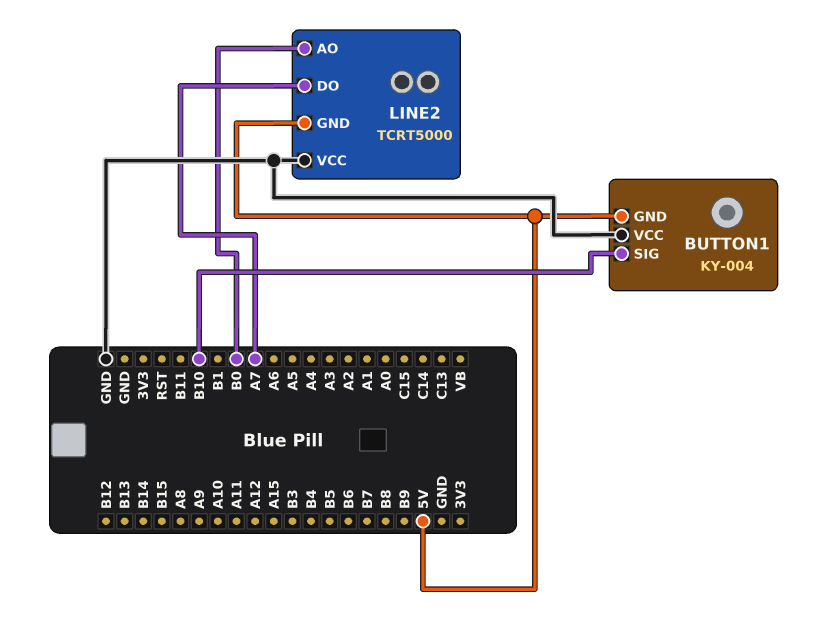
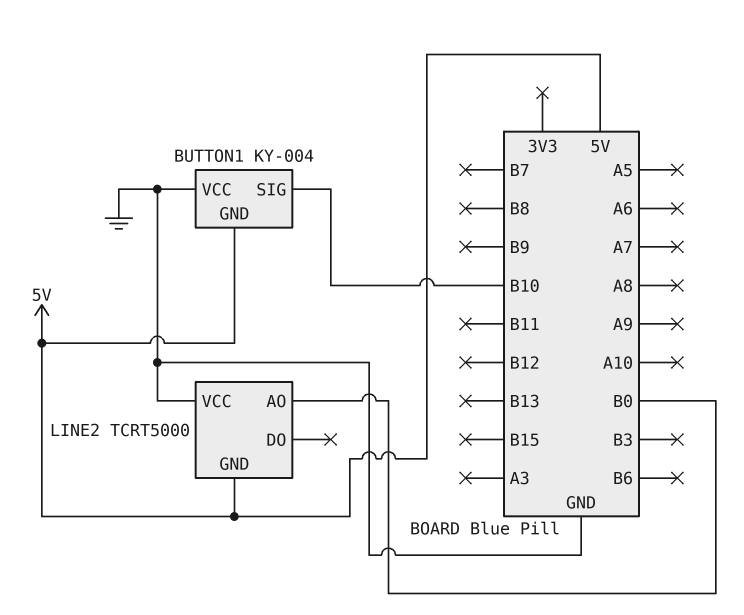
LINE2 pin DO: A7 -> none

